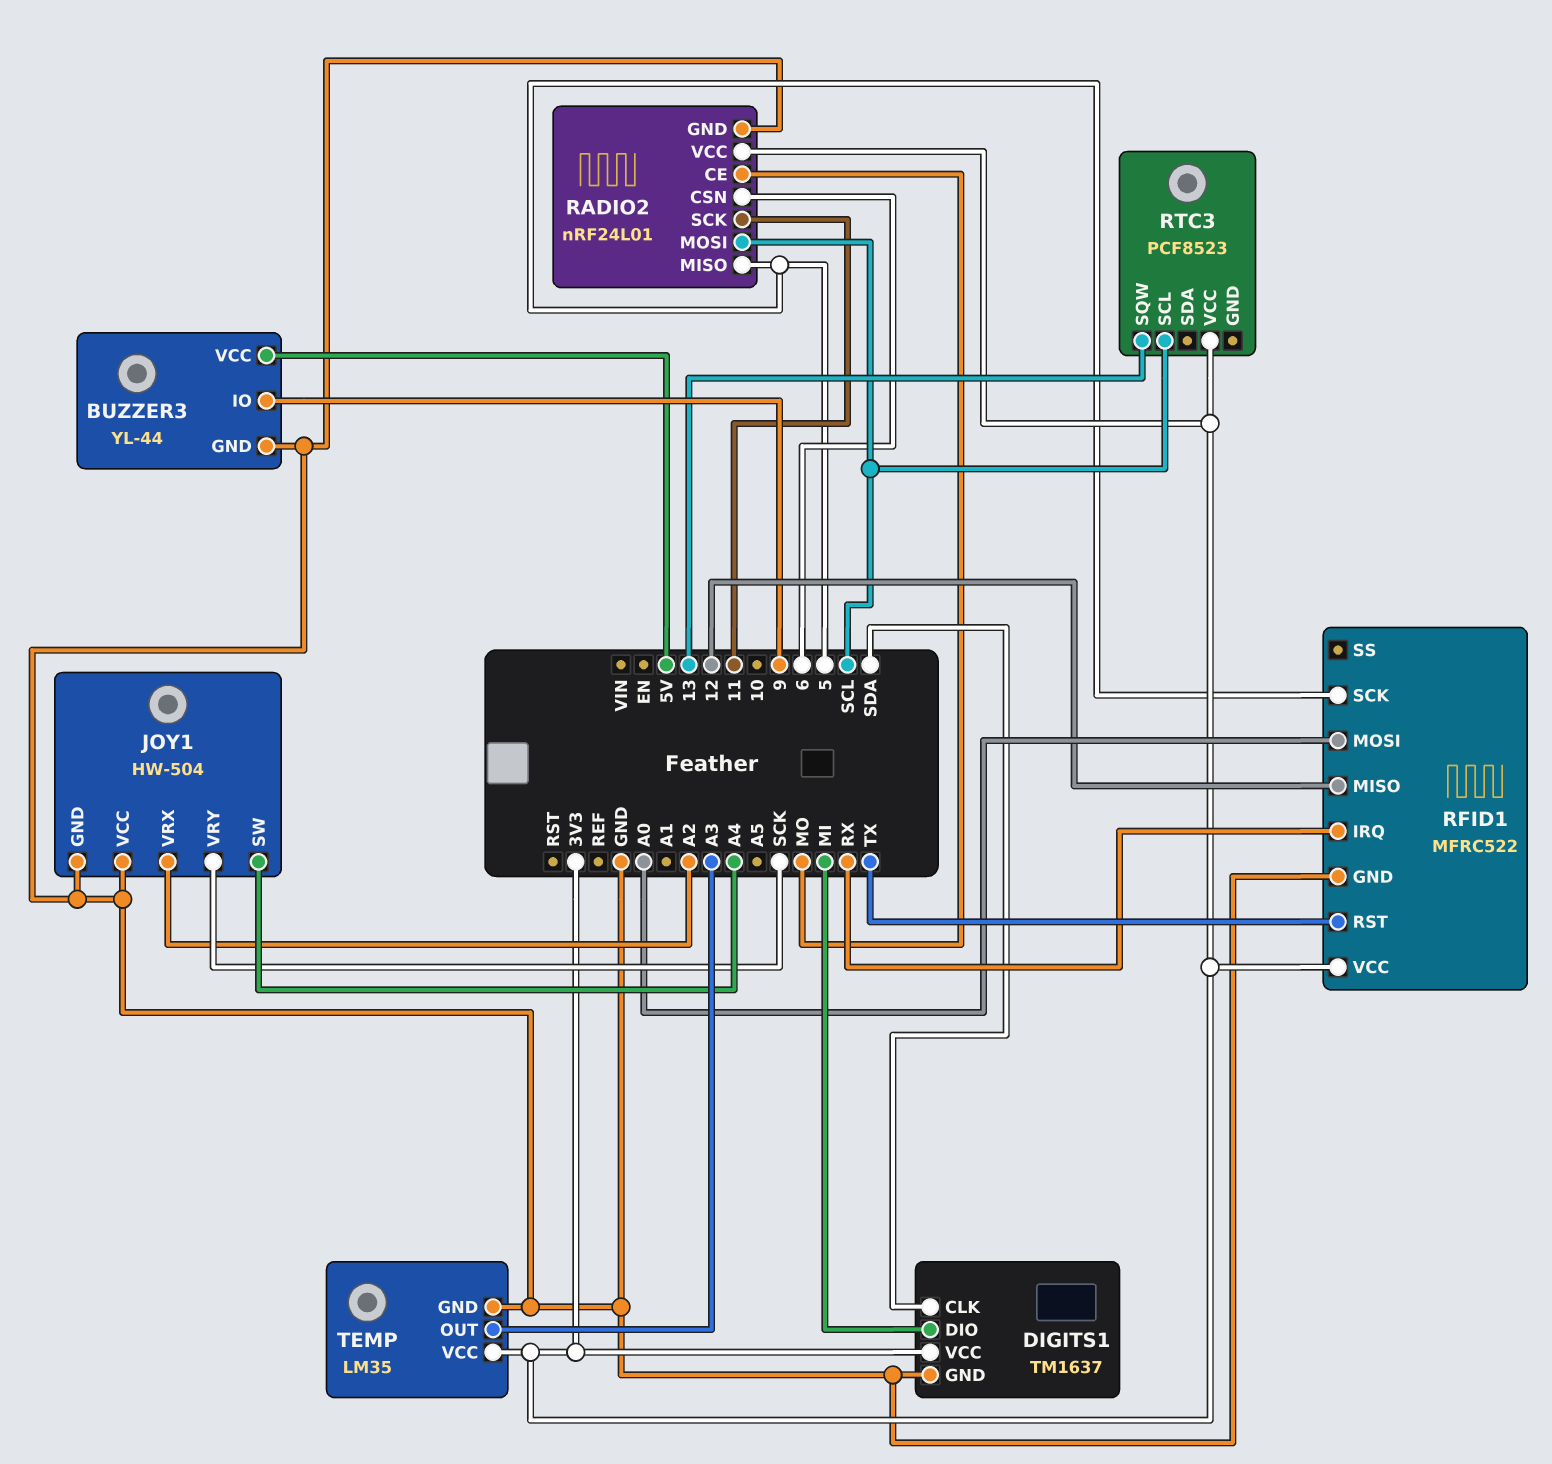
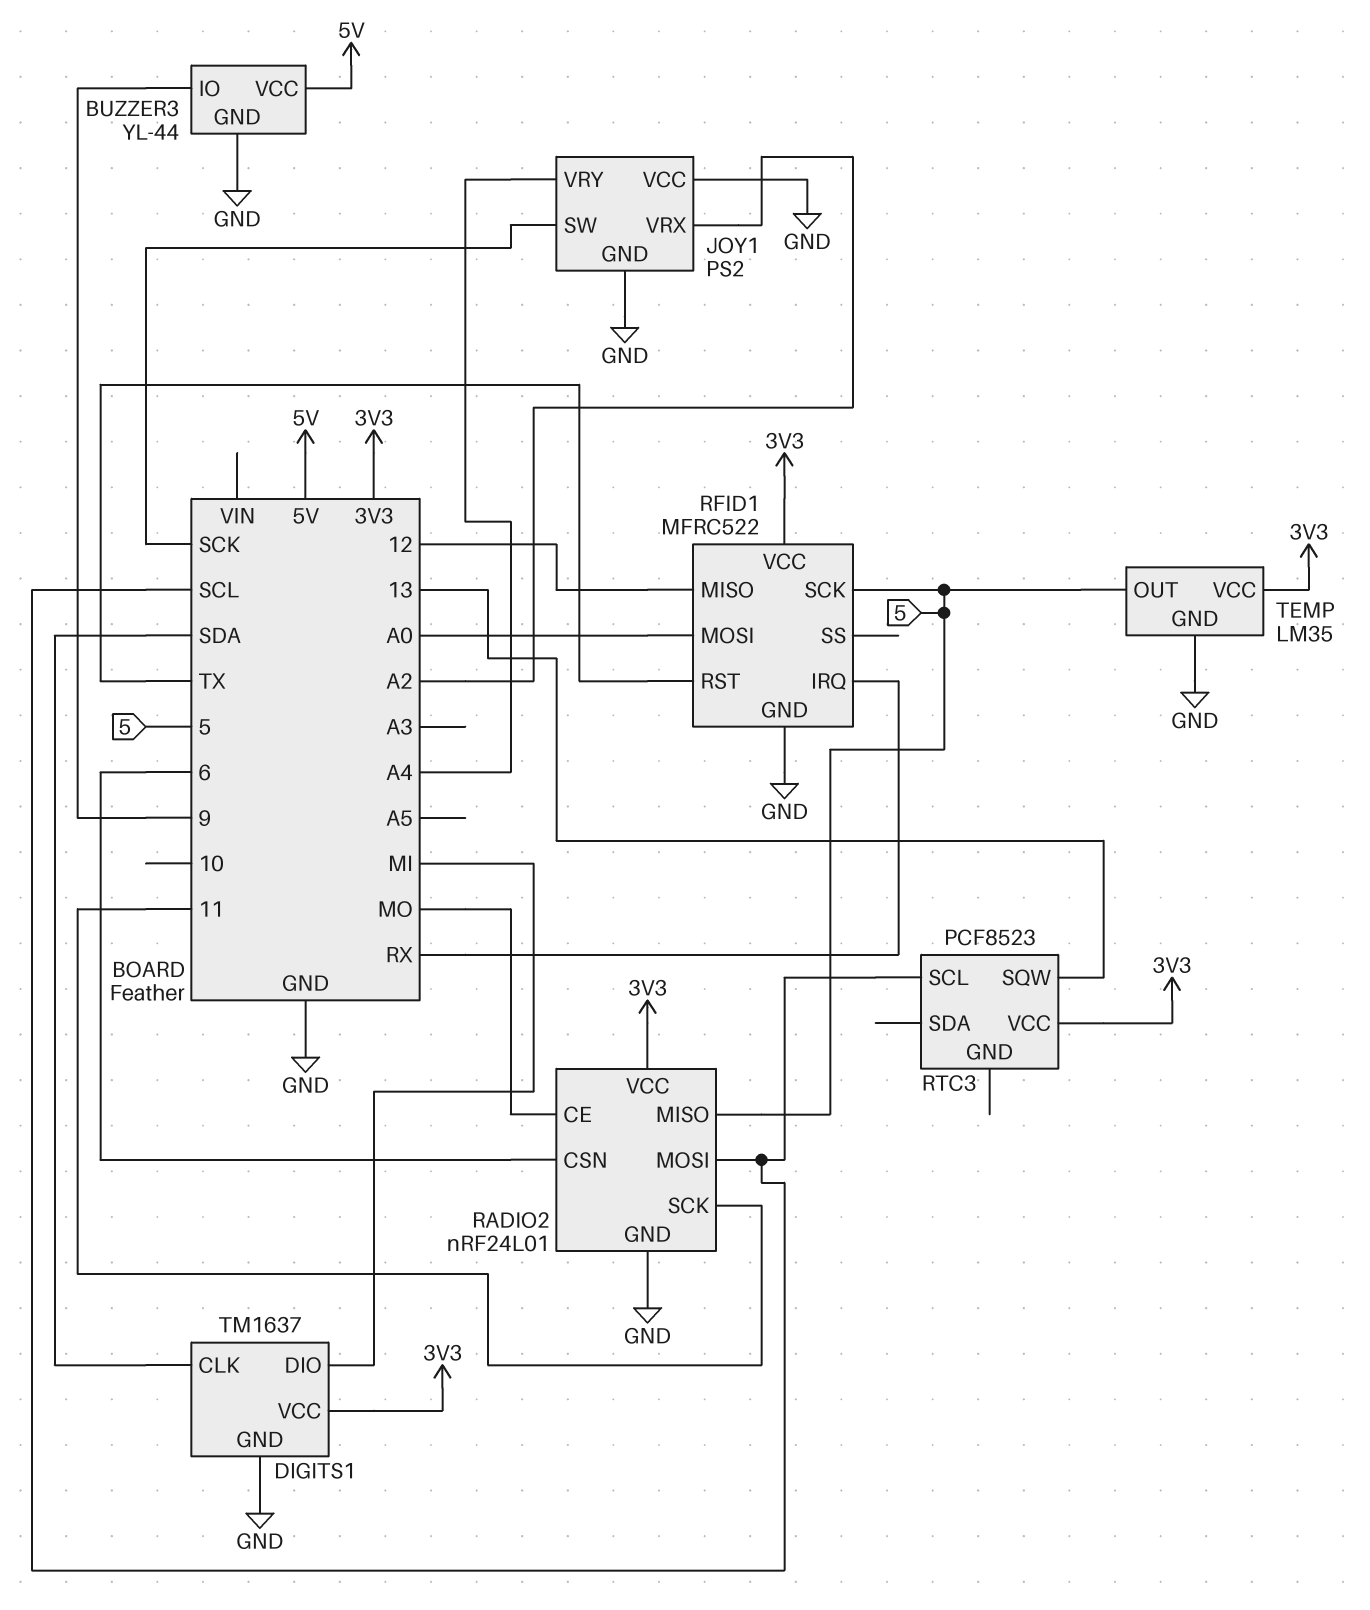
JOY1: HW-504 -> PS2
JOY1 pin SW: A4 -> SCK
JOY1 pin VRY: SCK -> A4
TEMP pin OUT: A3 -> 5

